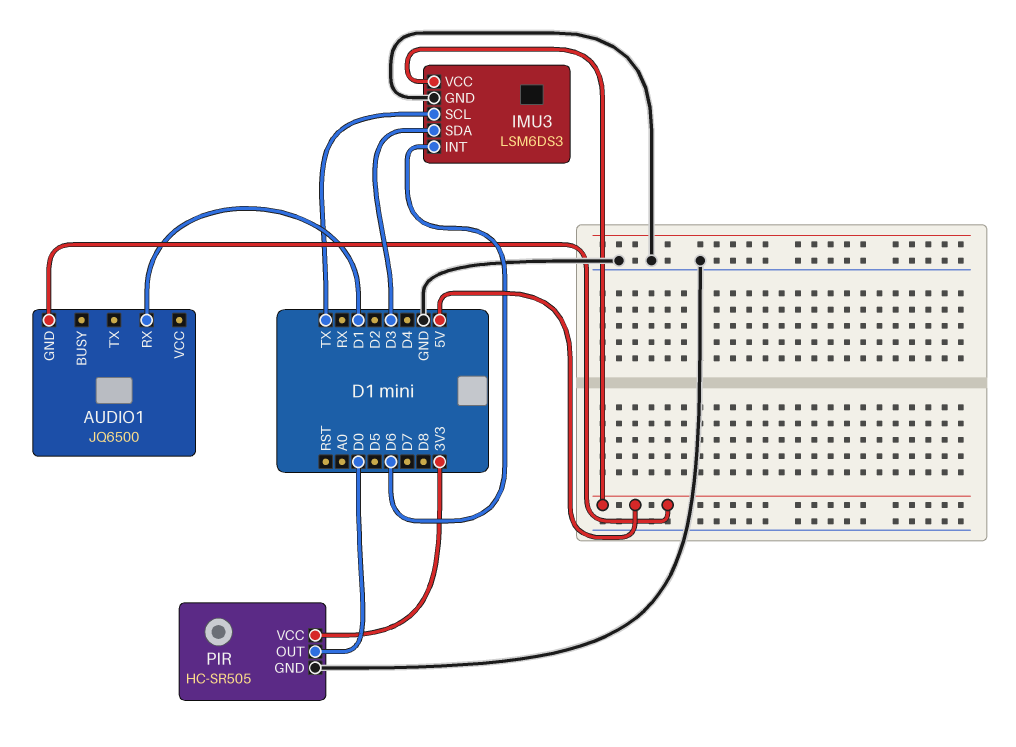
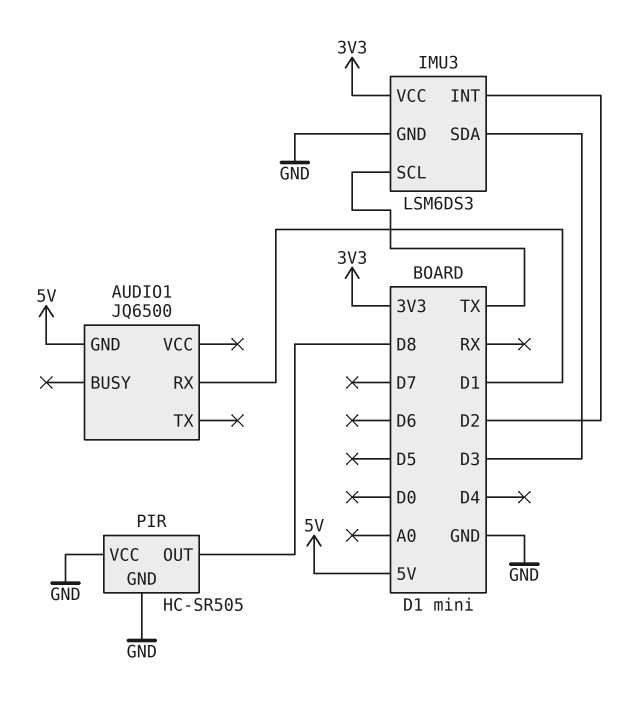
IMU3 pin INT: D6 -> D2
IMU3 pin VCC: 5V -> 3V3
PIR pin OUT: D0 -> D8
PIR pin VCC: 3V3 -> GND

